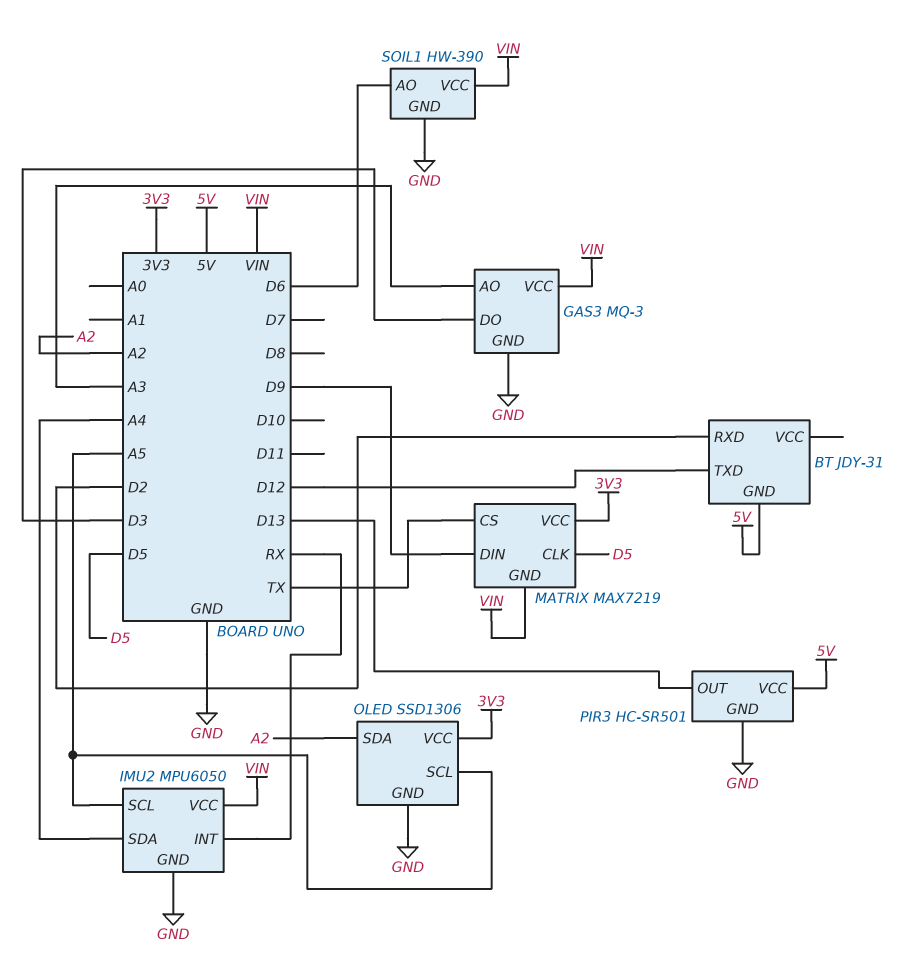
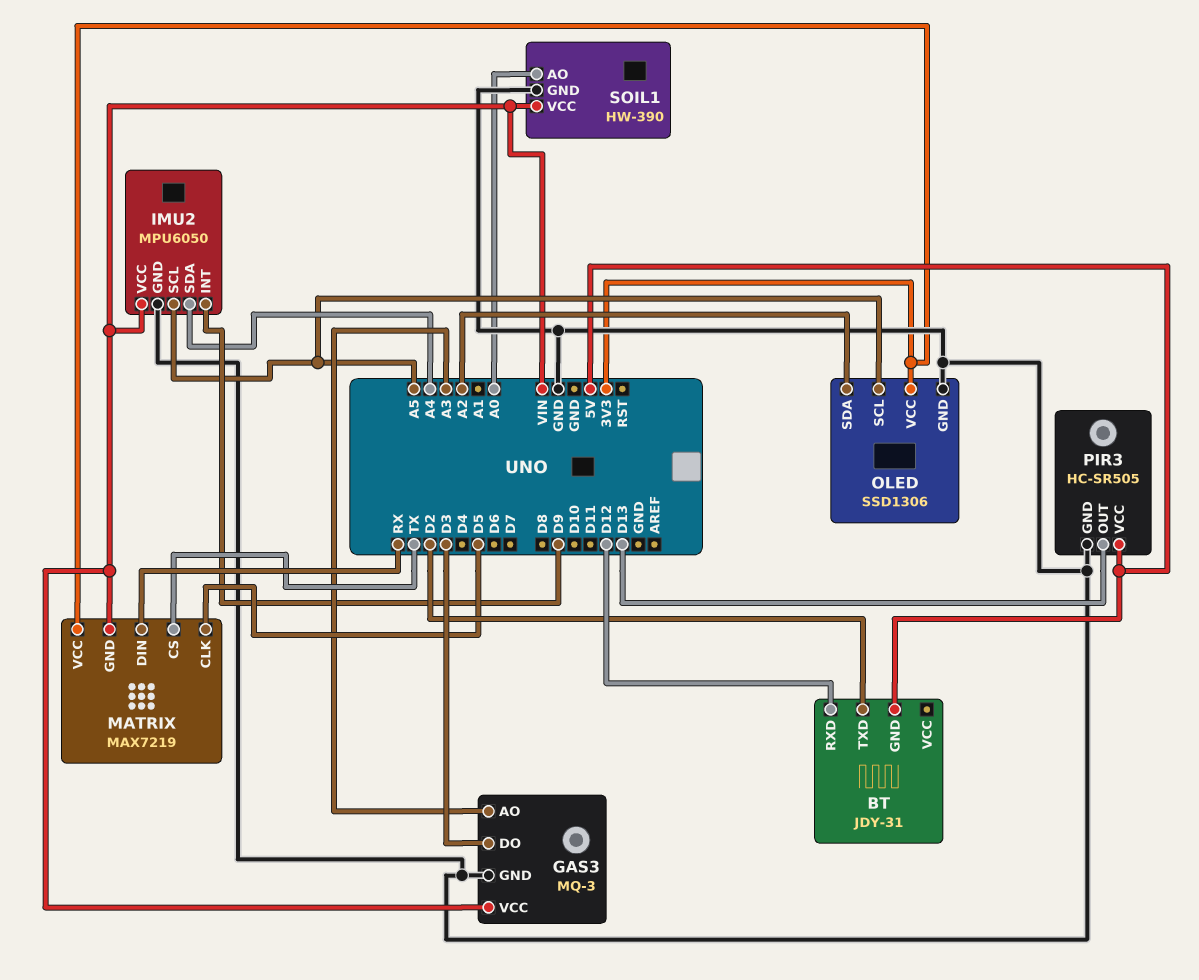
BT pin RXD: D2 -> D12
BT pin TXD: D12 -> D2
IMU2 pin INT: RX -> D9
MATRIX pin DIN: D9 -> RX
PIR3: HC-SR501 -> HC-SR505
SOIL1 pin AO: D6 -> A0

